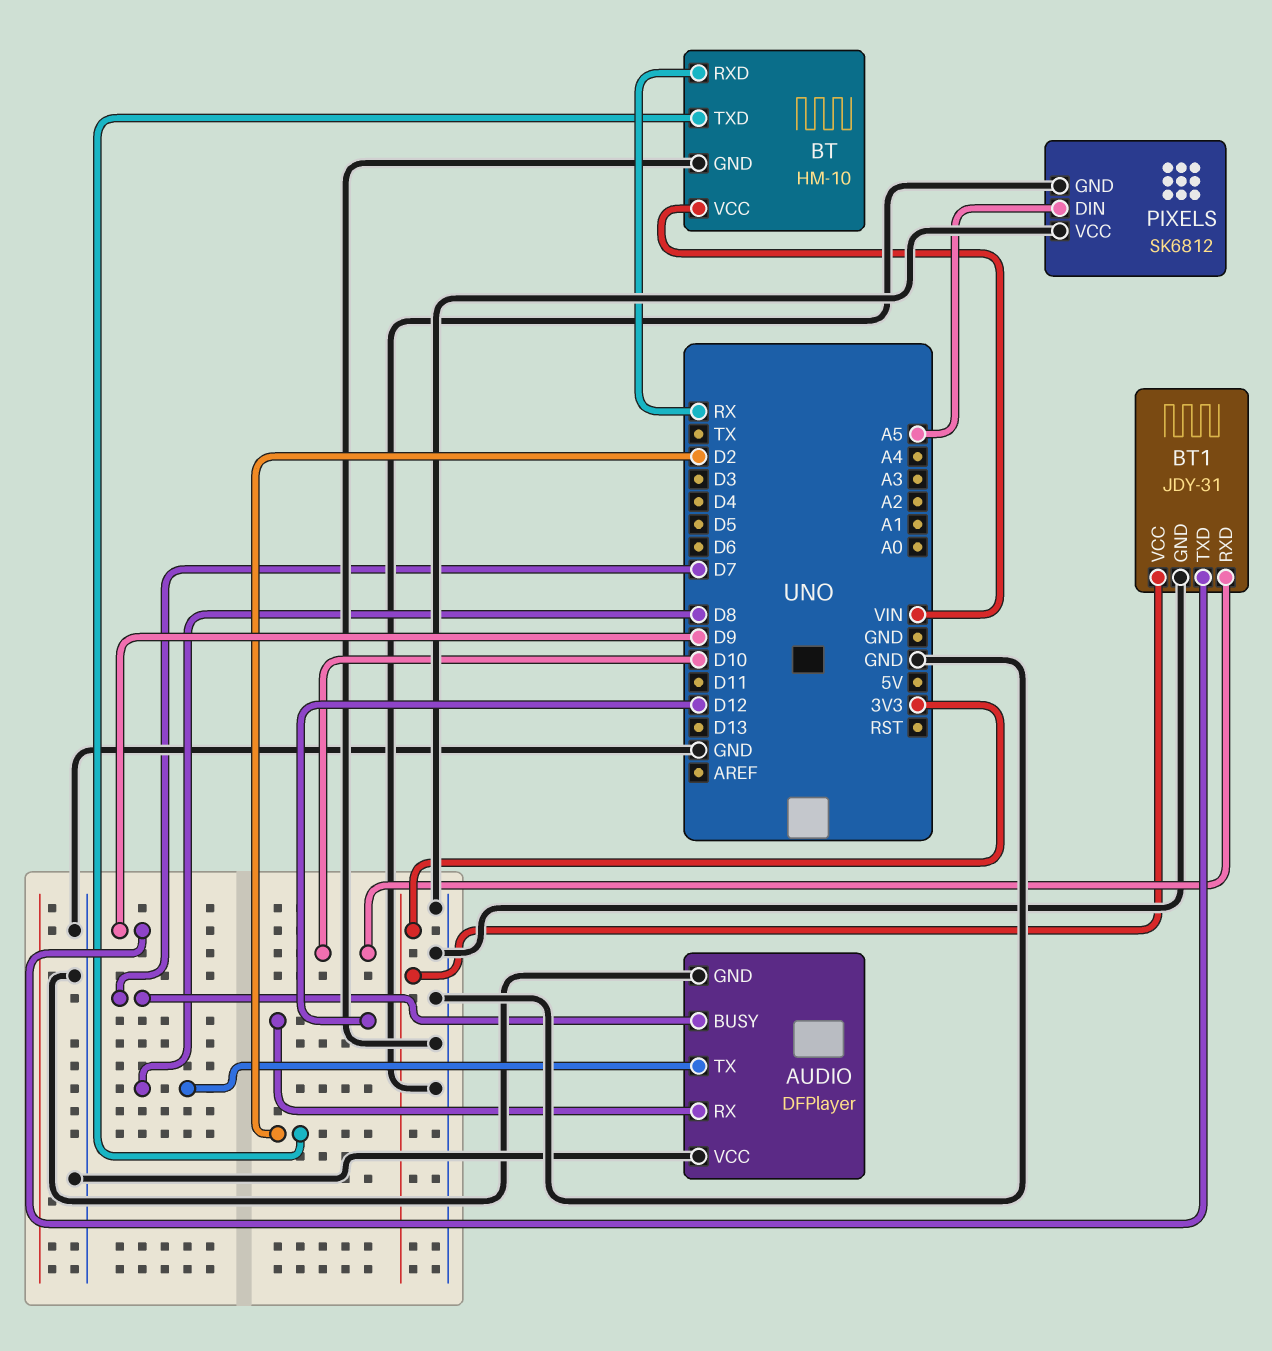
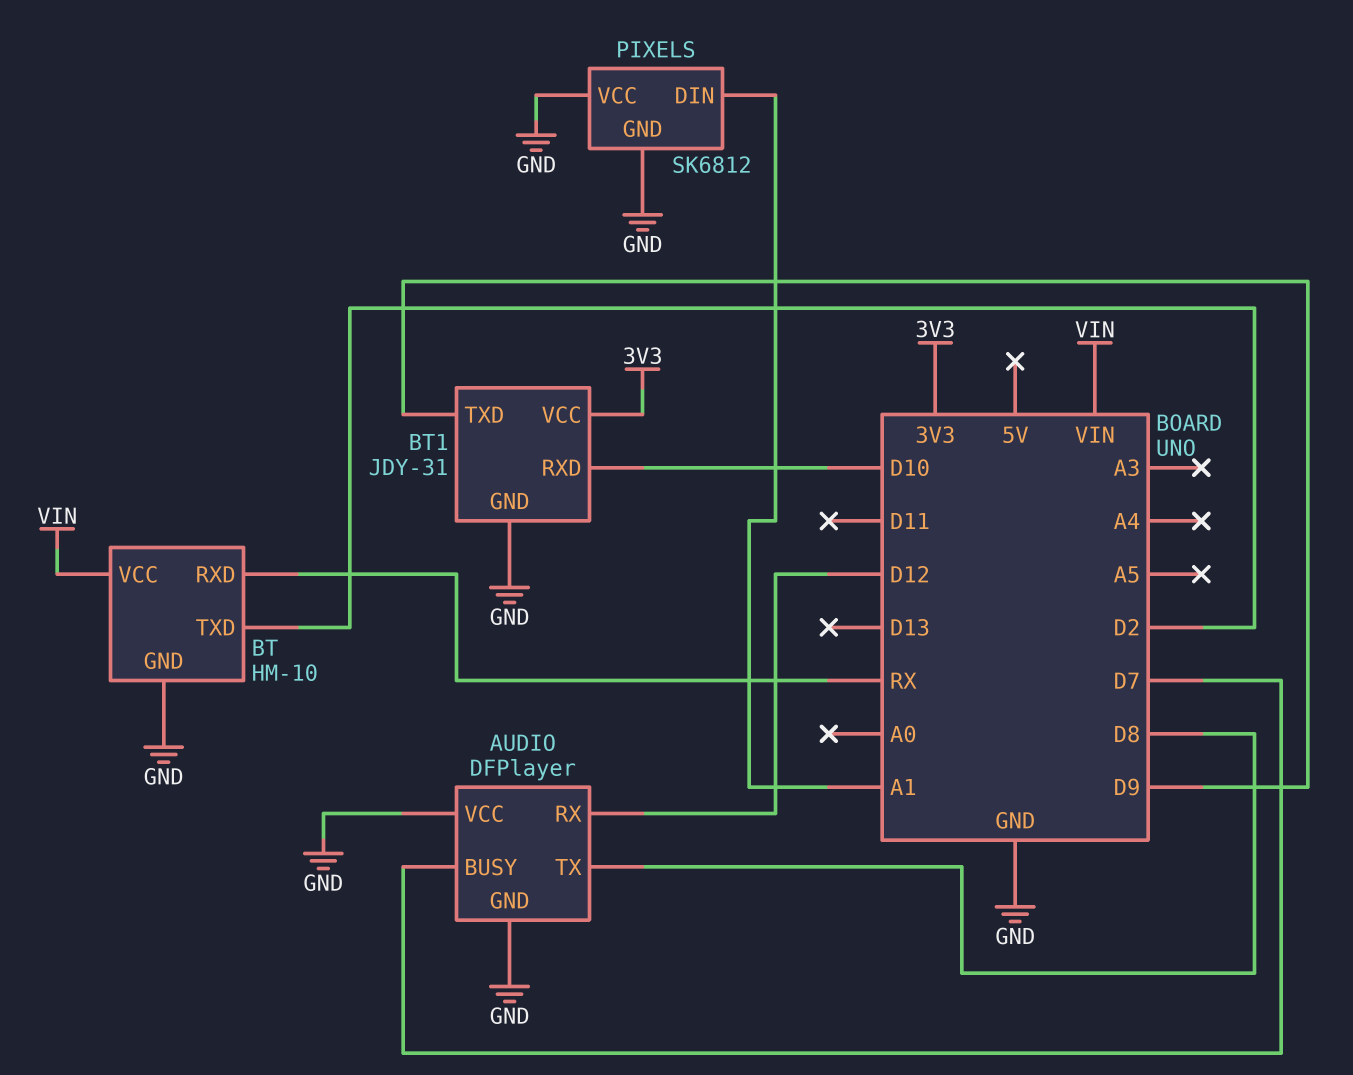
PIXELS pin DIN: A5 -> A1

